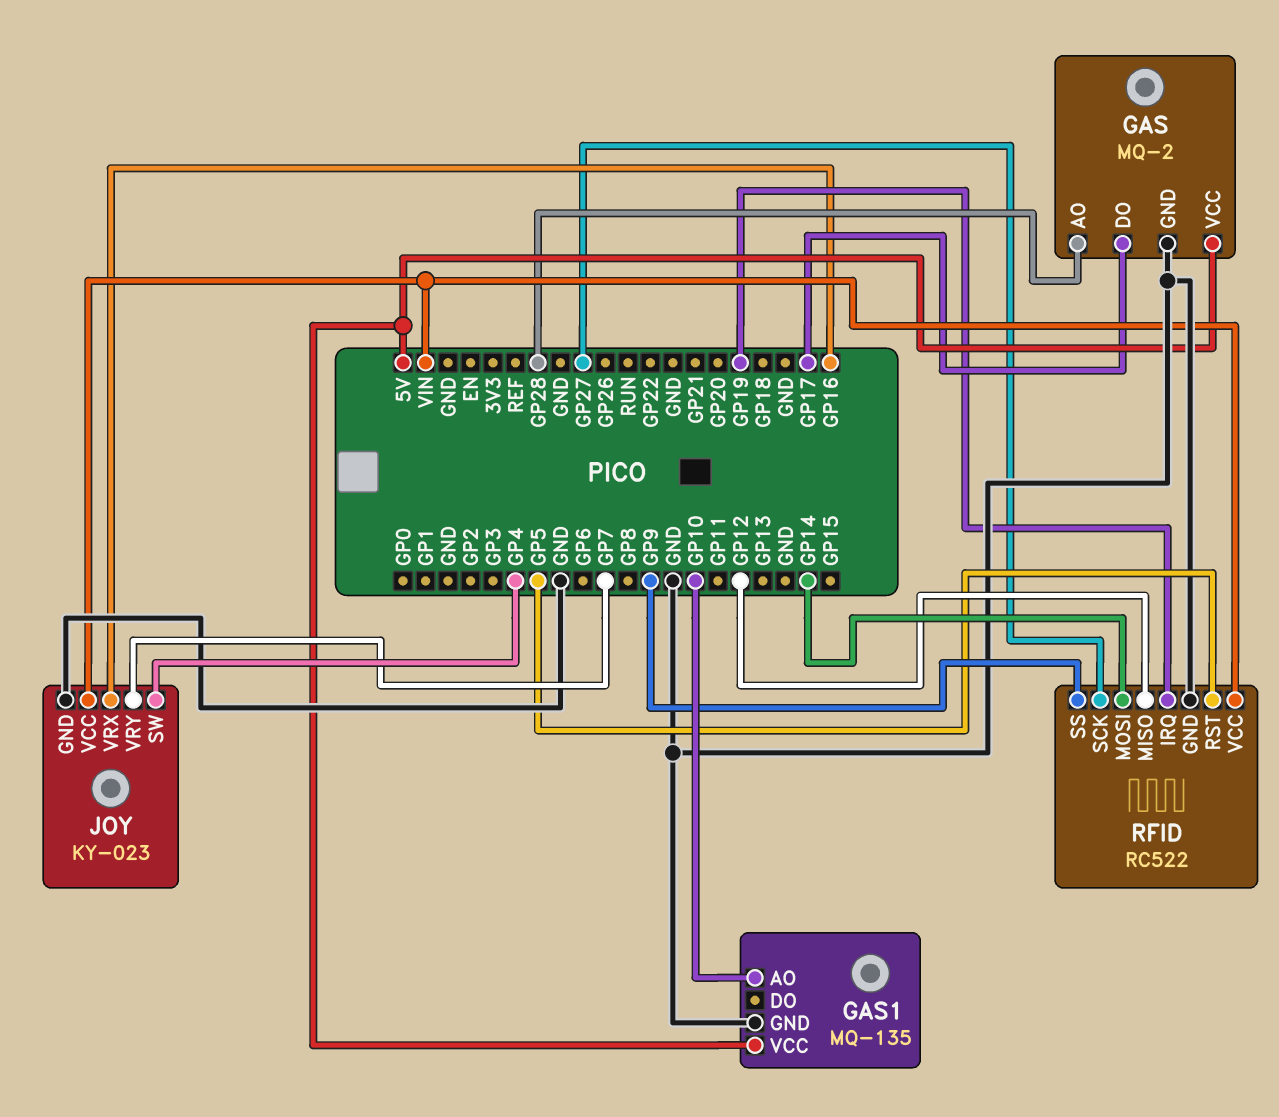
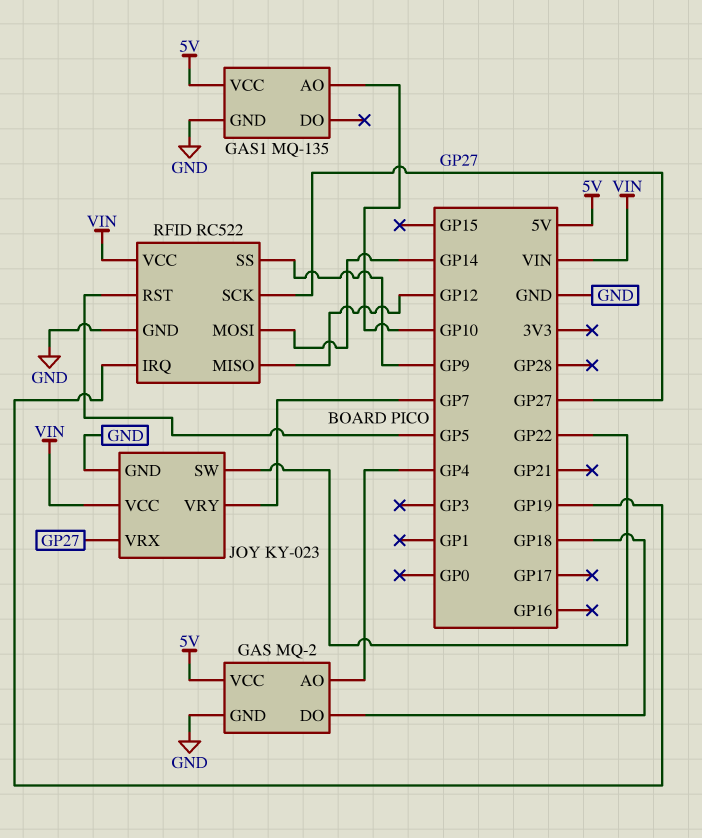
GAS pin AO: GP28 -> GP4
GAS pin DO: GP17 -> GP18
JOY pin SW: GP4 -> GP22
JOY pin VRX: GP16 -> GP27

